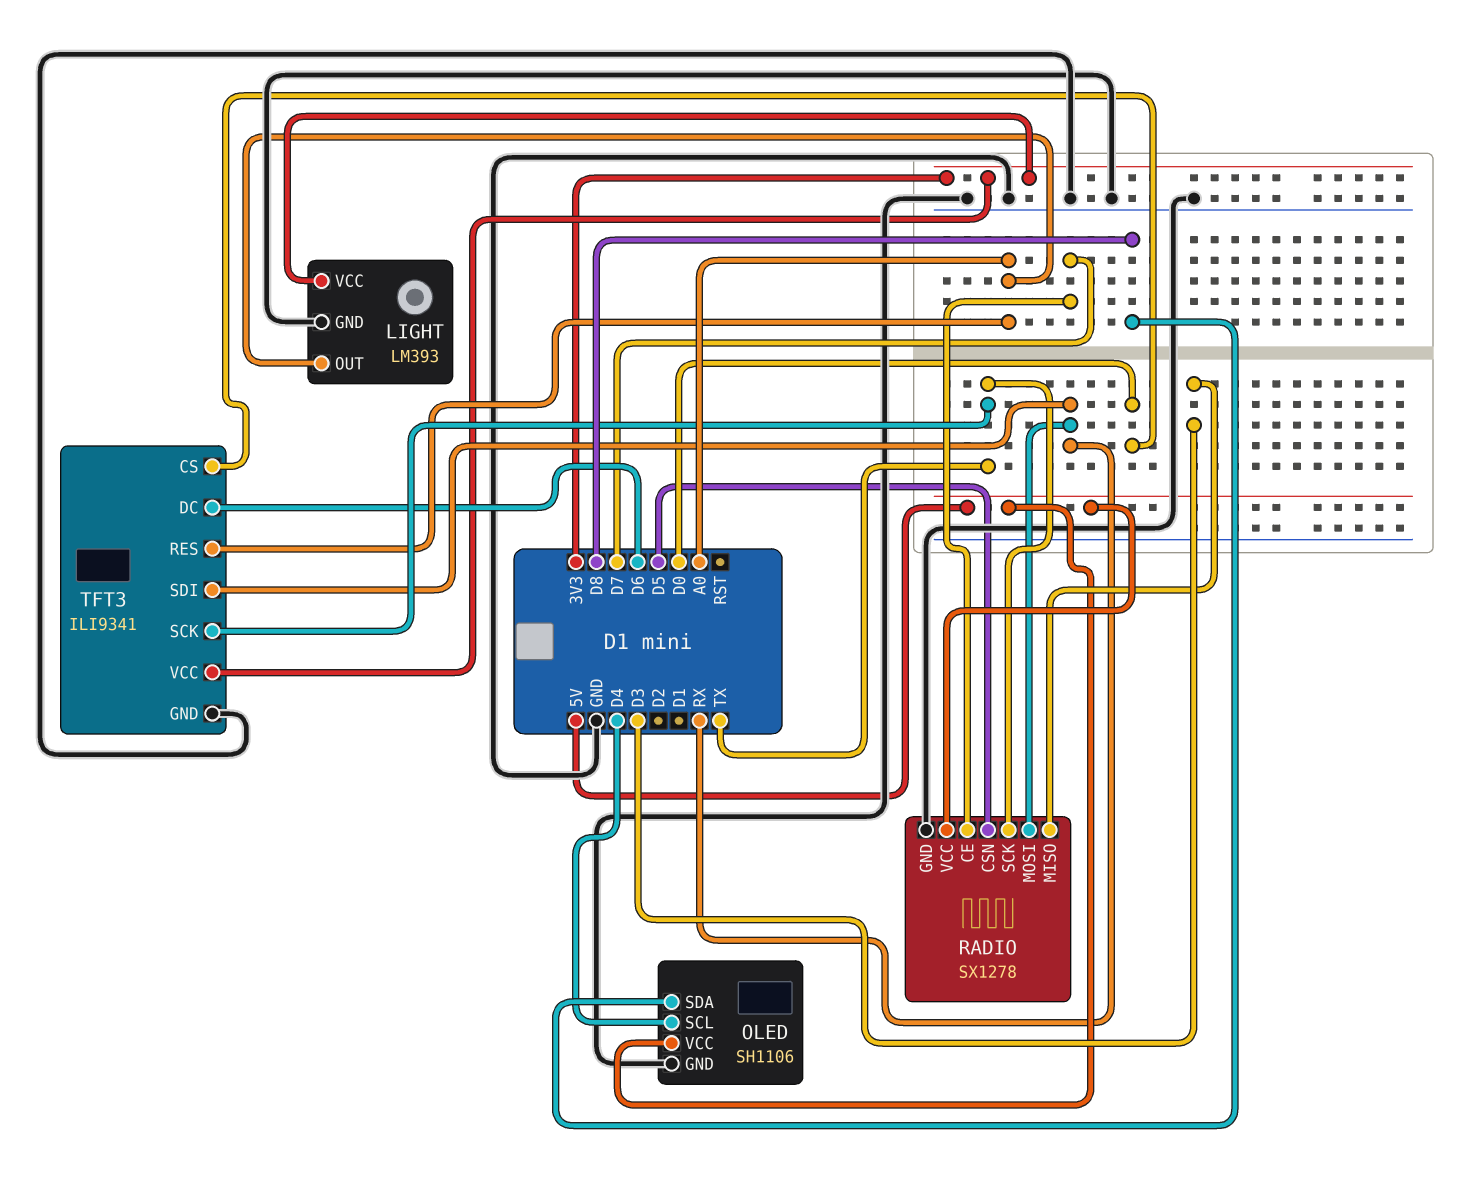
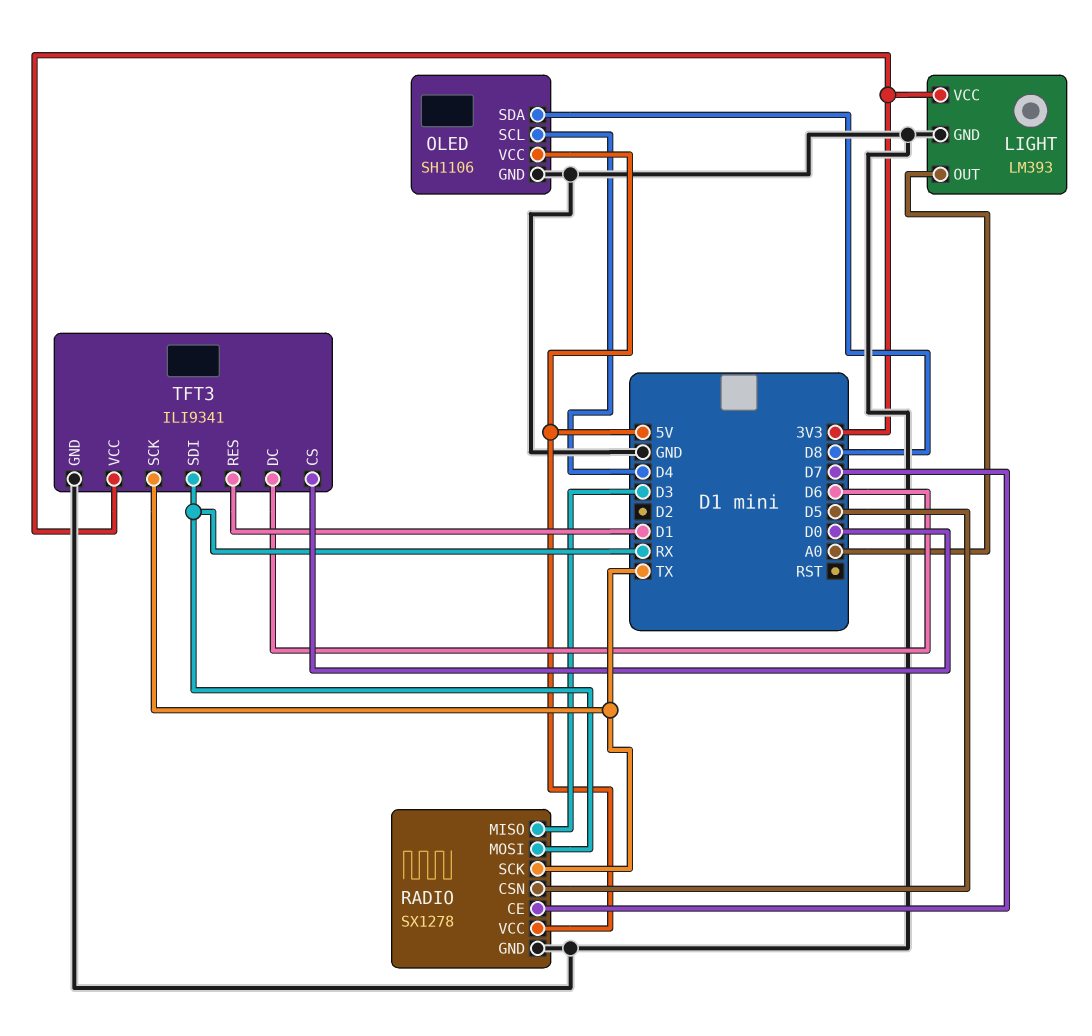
TFT3 pin RES: A0 -> D1

